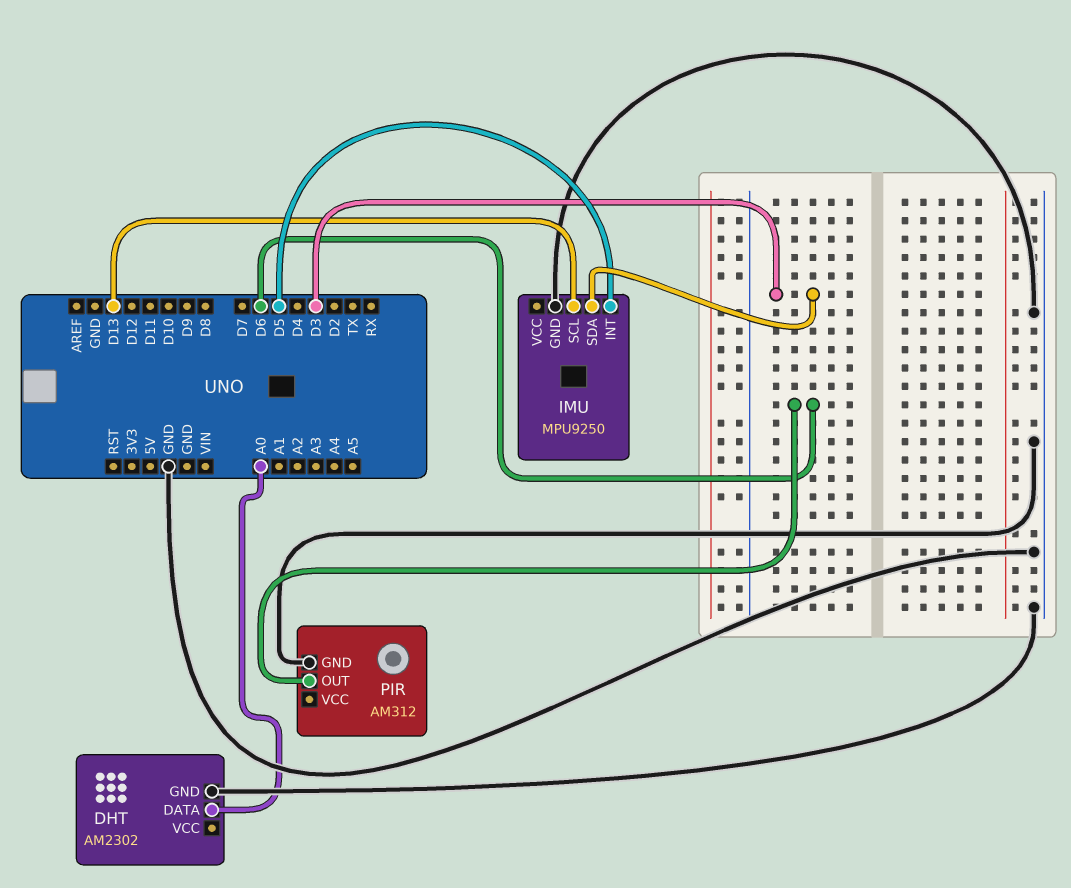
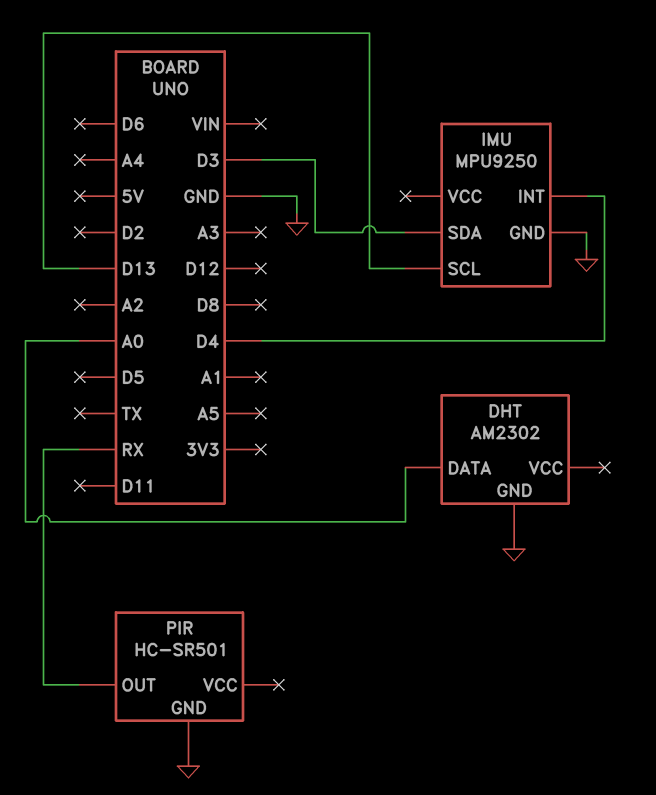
IMU pin INT: D5 -> D4
PIR: AM312 -> HC-SR501
PIR pin OUT: D6 -> RX

